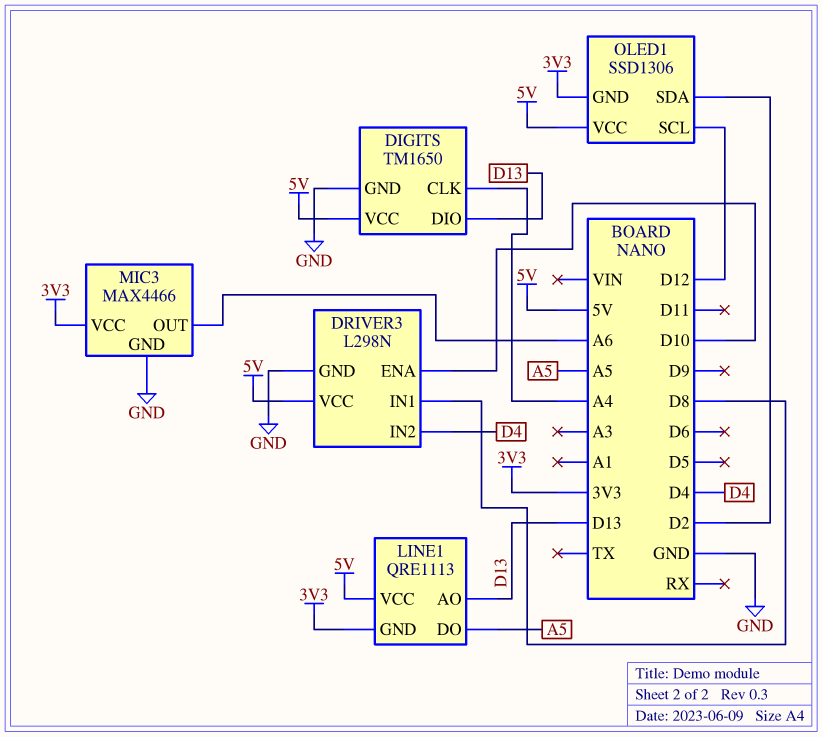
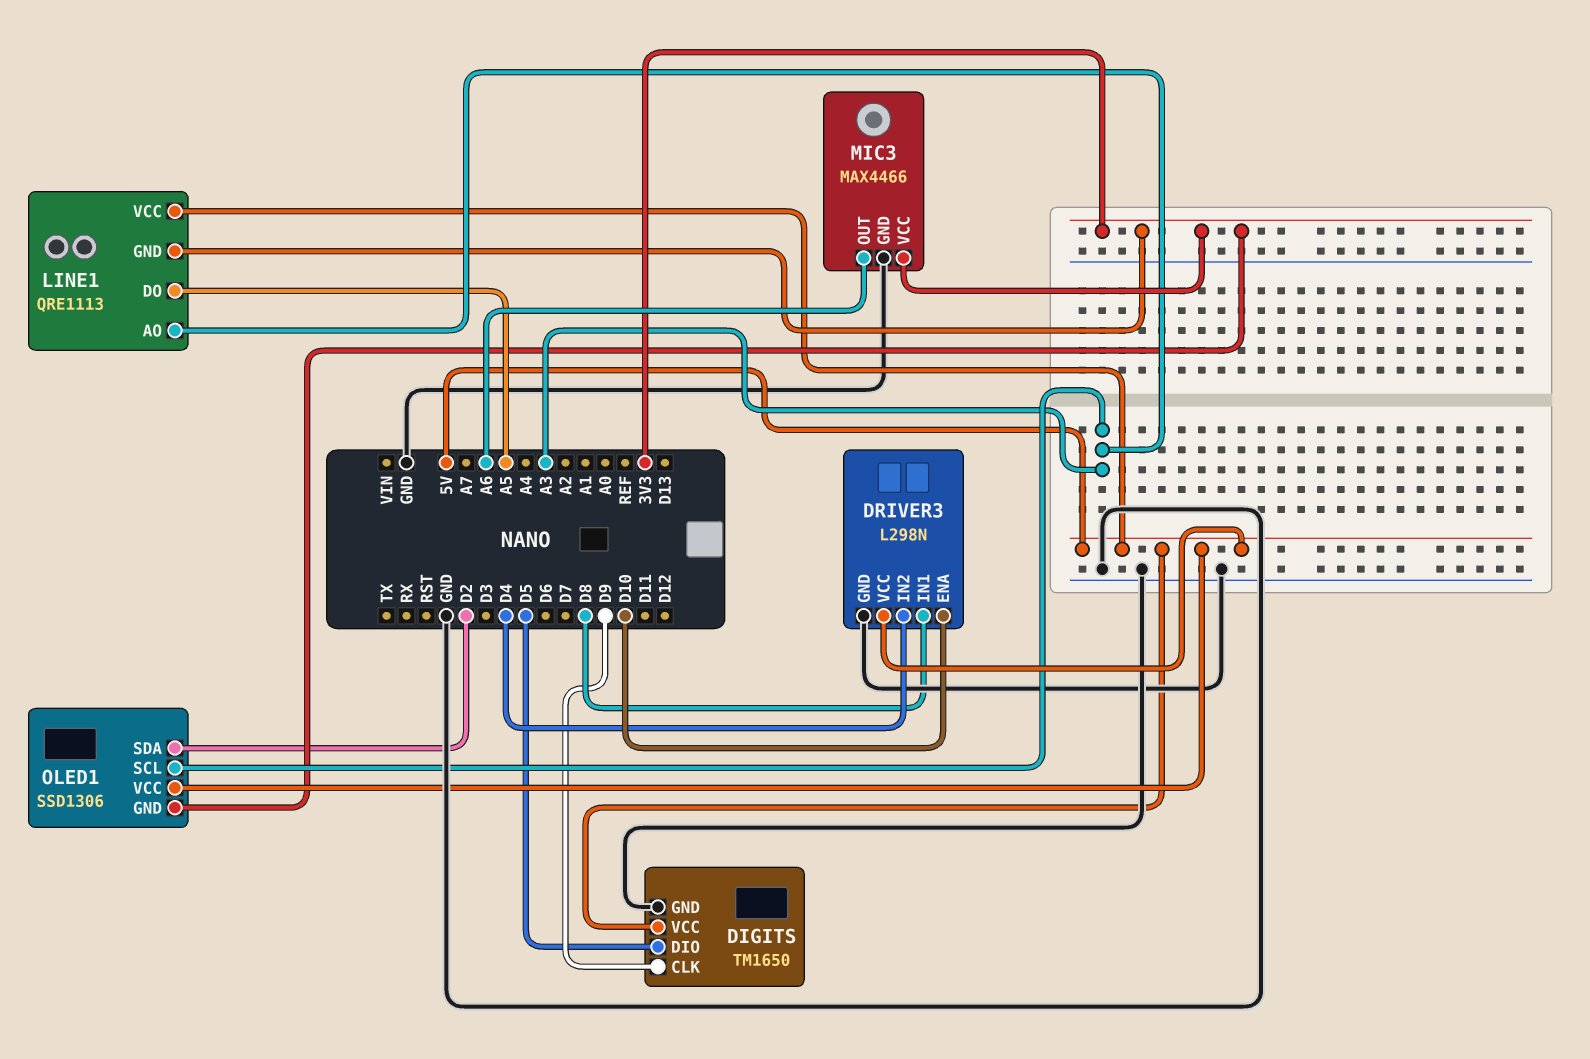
DIGITS pin CLK: A4 -> D9
DIGITS pin DIO: D13 -> D5
LINE1 pin AO: D13 -> A3
OLED1 pin SCL: D12 -> A3

